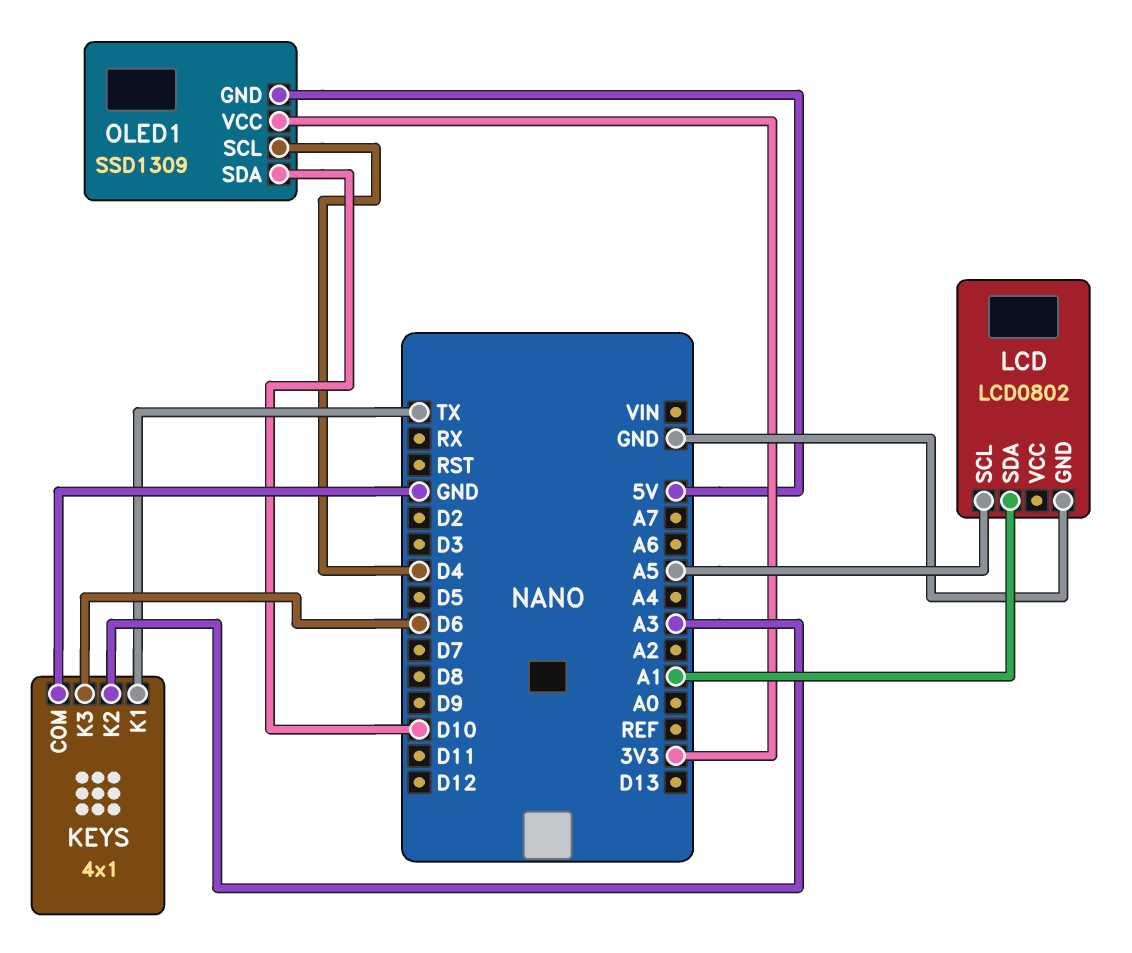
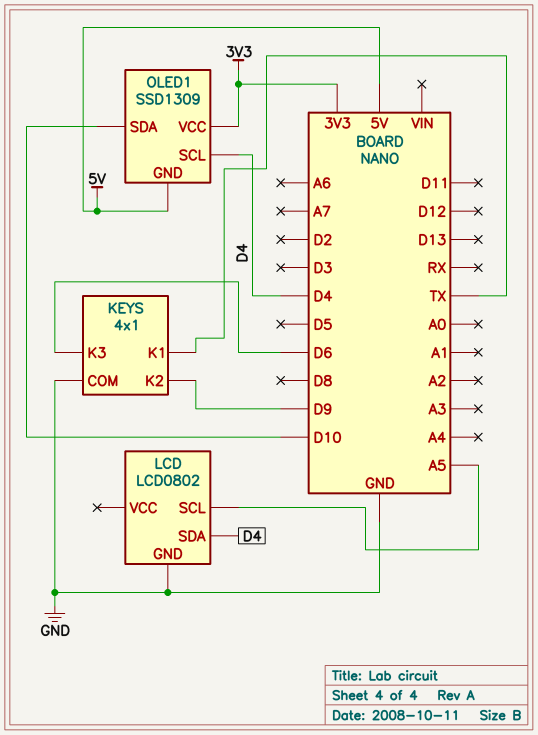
KEYS pin K2: A3 -> D9
LCD pin SDA: A1 -> D4

